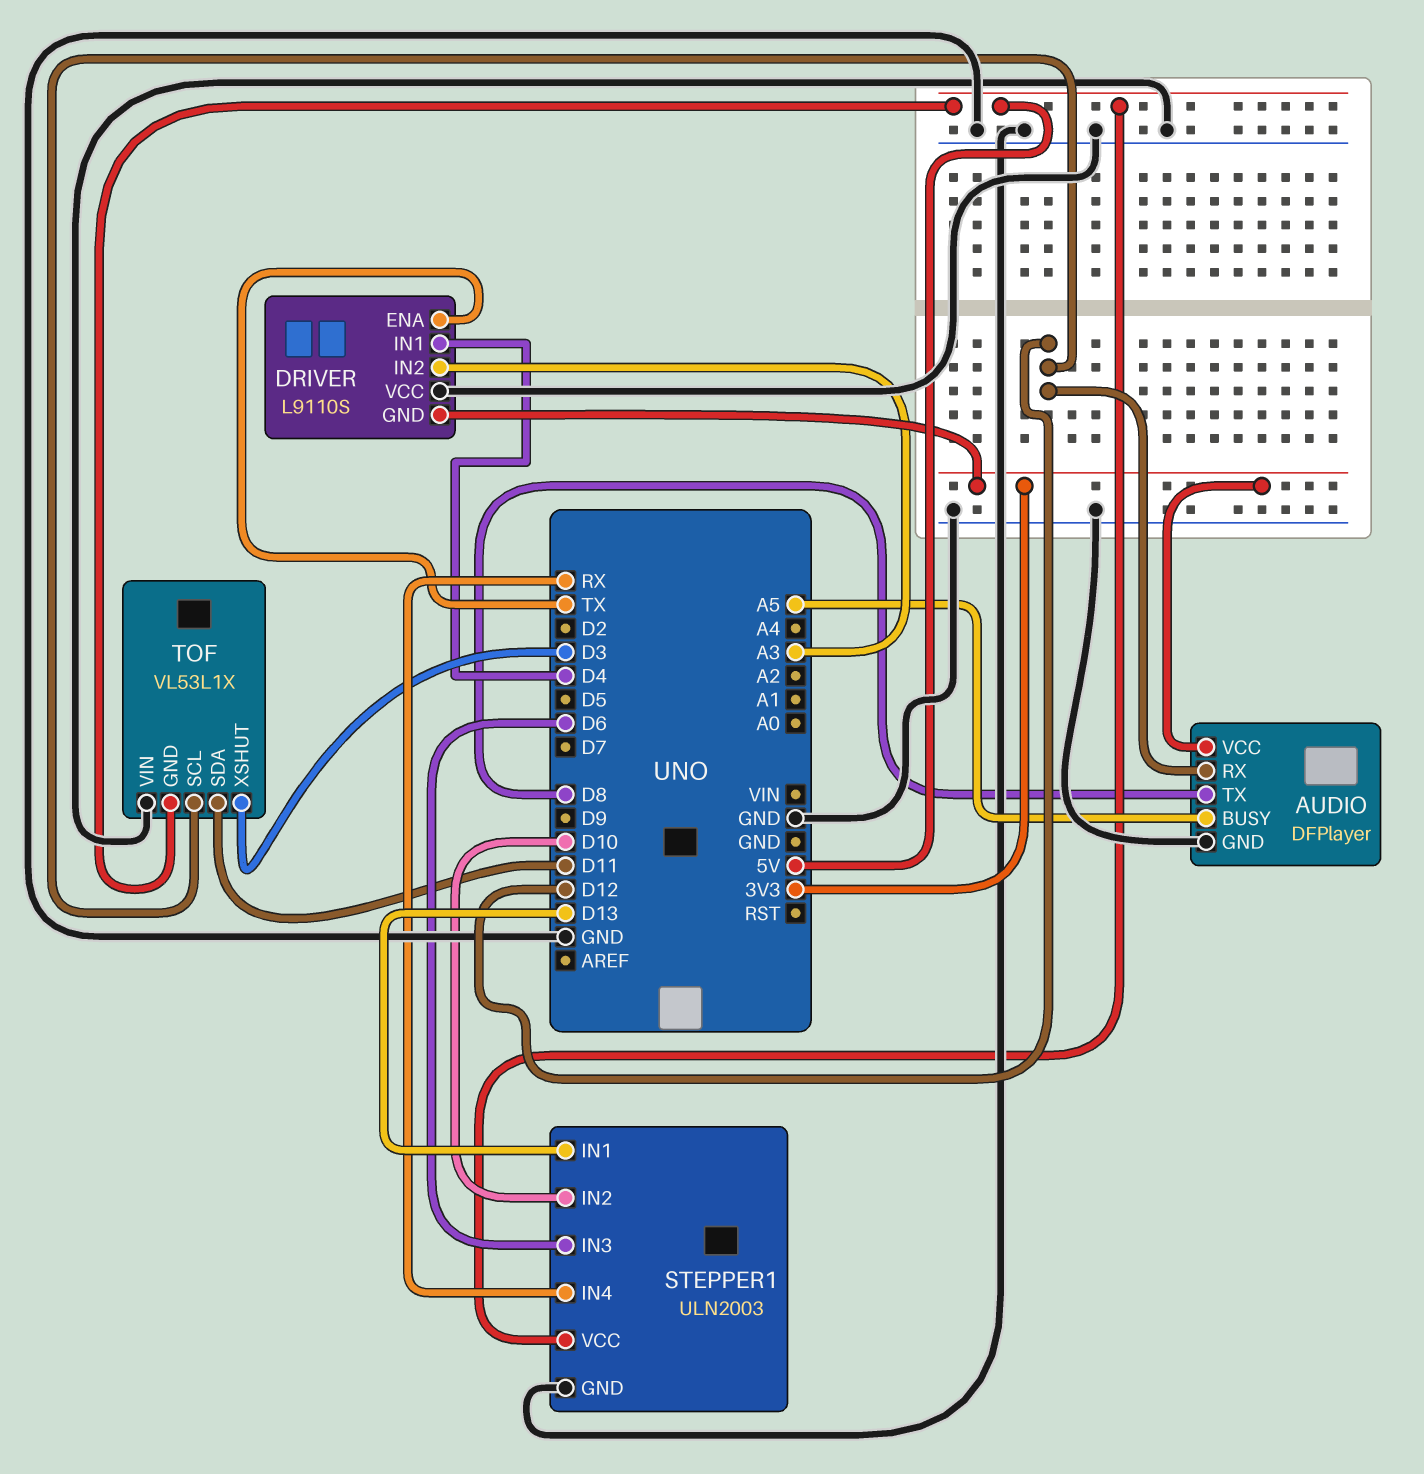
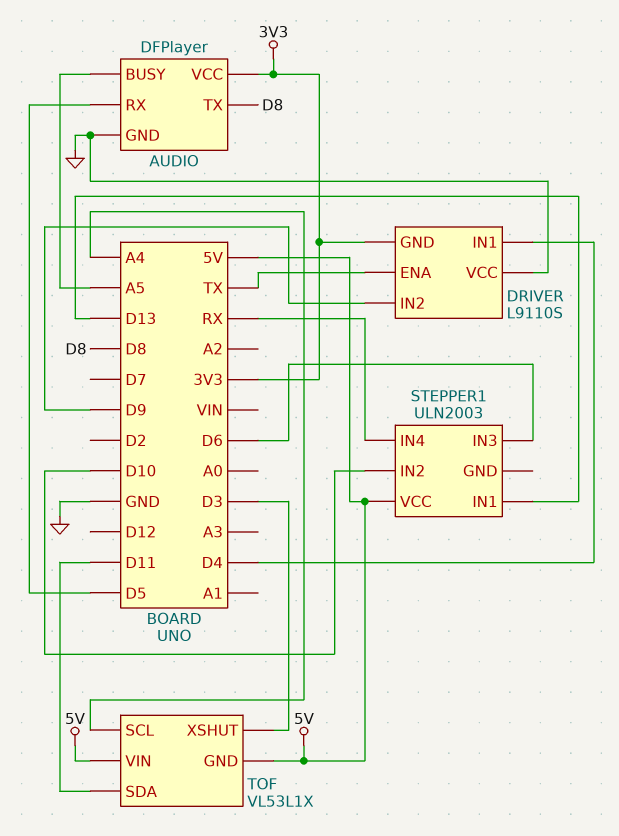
AUDIO pin RX: D12 -> D5
DRIVER pin IN2: A3 -> D9
STEPPER1 pin GND: GND -> none
TOF pin SCL: D12 -> A4
TOF pin VIN: GND -> 5V

